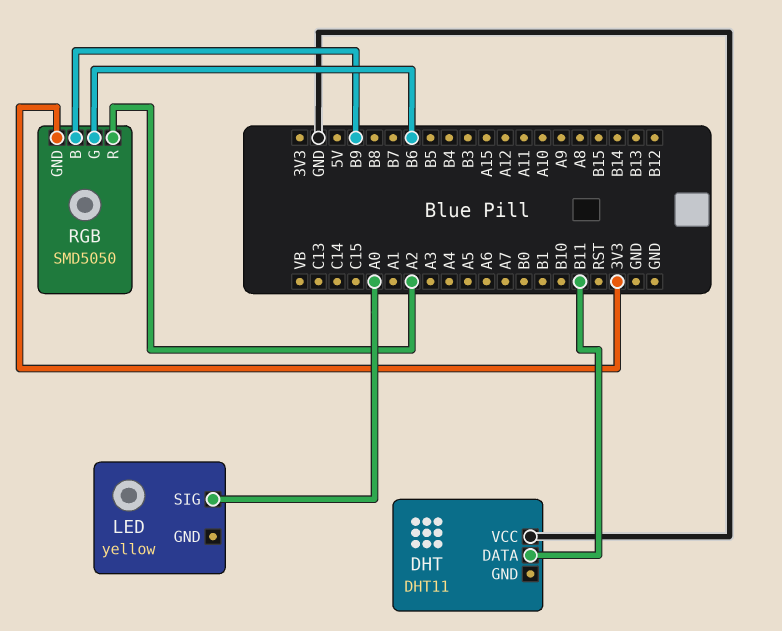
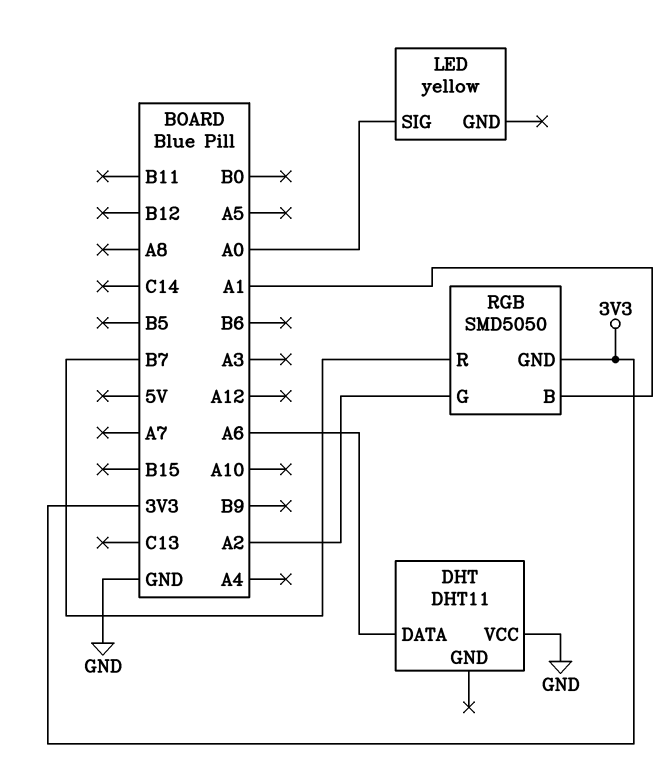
DHT pin DATA: B11 -> A6
RGB pin B: B9 -> A1
RGB pin G: B6 -> A2
RGB pin R: A2 -> B7

